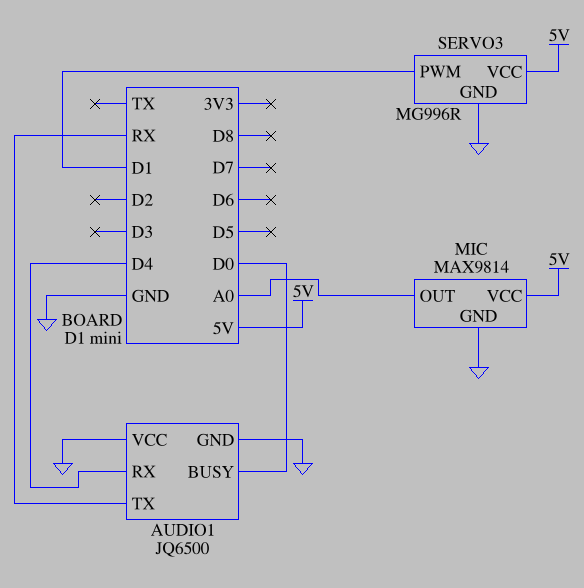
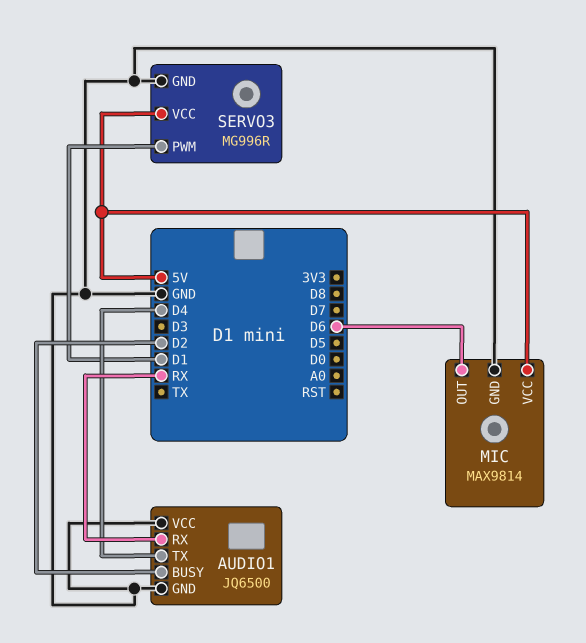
AUDIO1 pin BUSY: D0 -> D2
AUDIO1 pin RX: D4 -> RX
AUDIO1 pin TX: RX -> D4
MIC pin OUT: A0 -> D6

